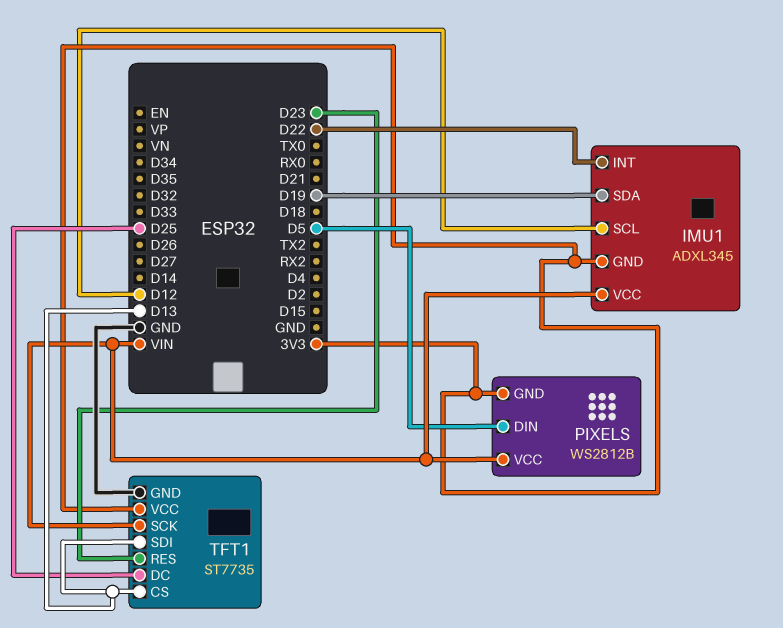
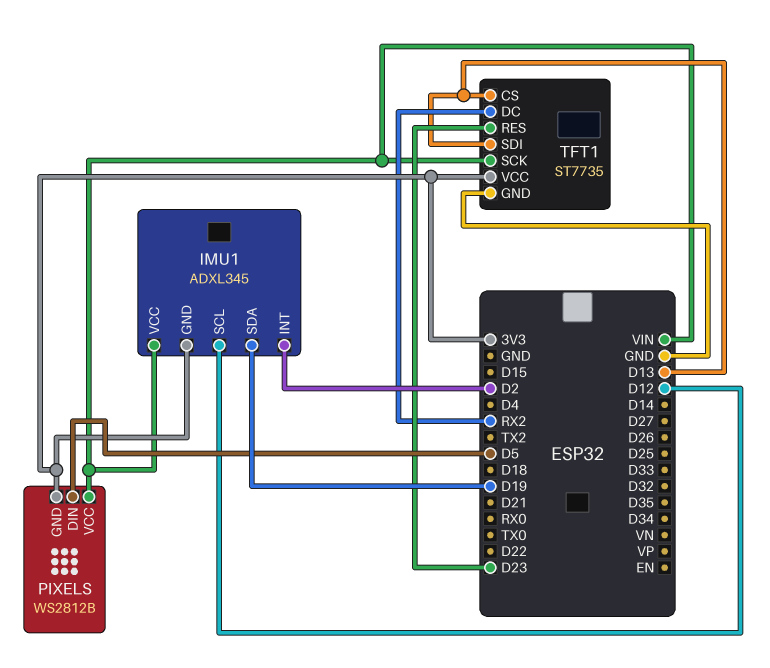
IMU1 pin INT: D22 -> D2
TFT1 pin DC: D25 -> RX2

